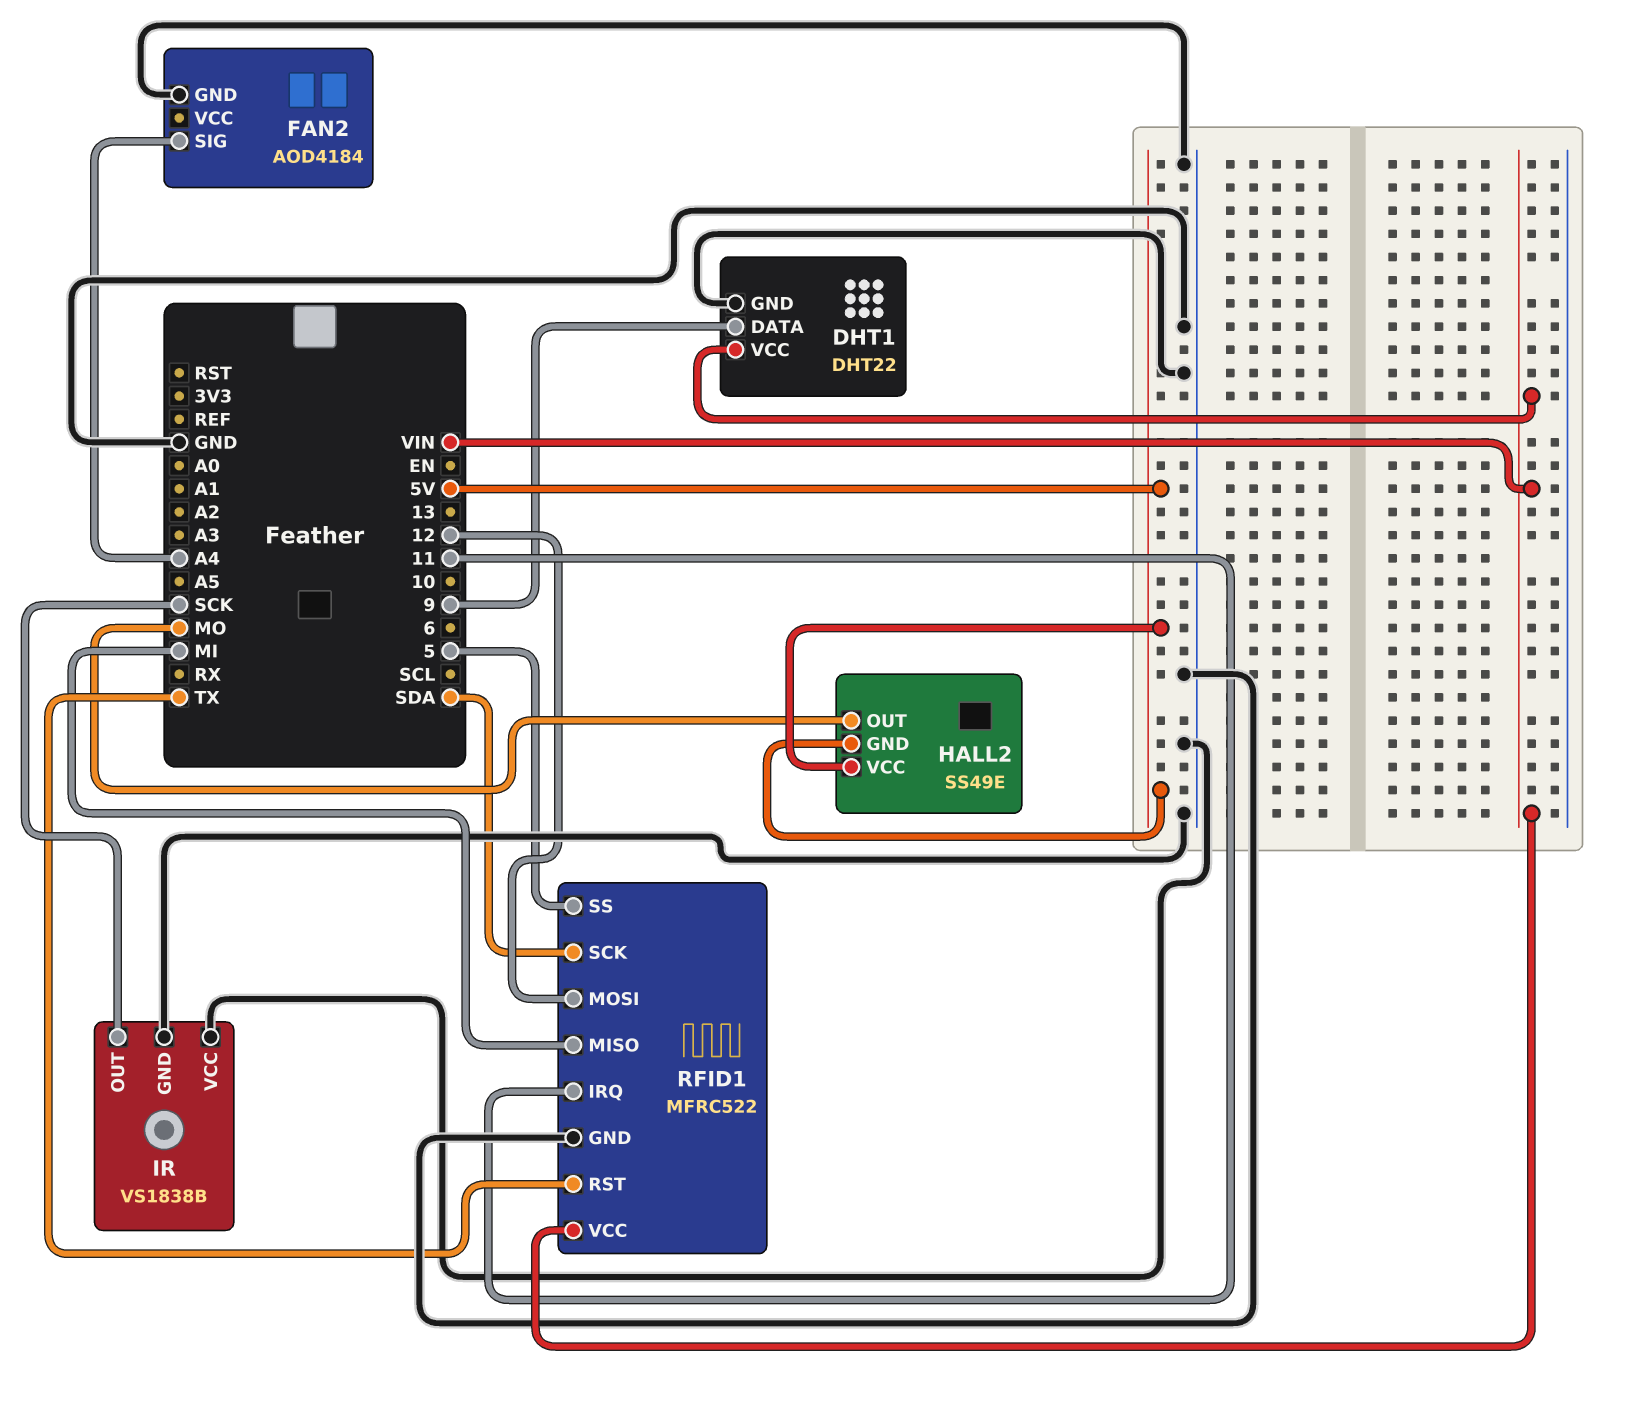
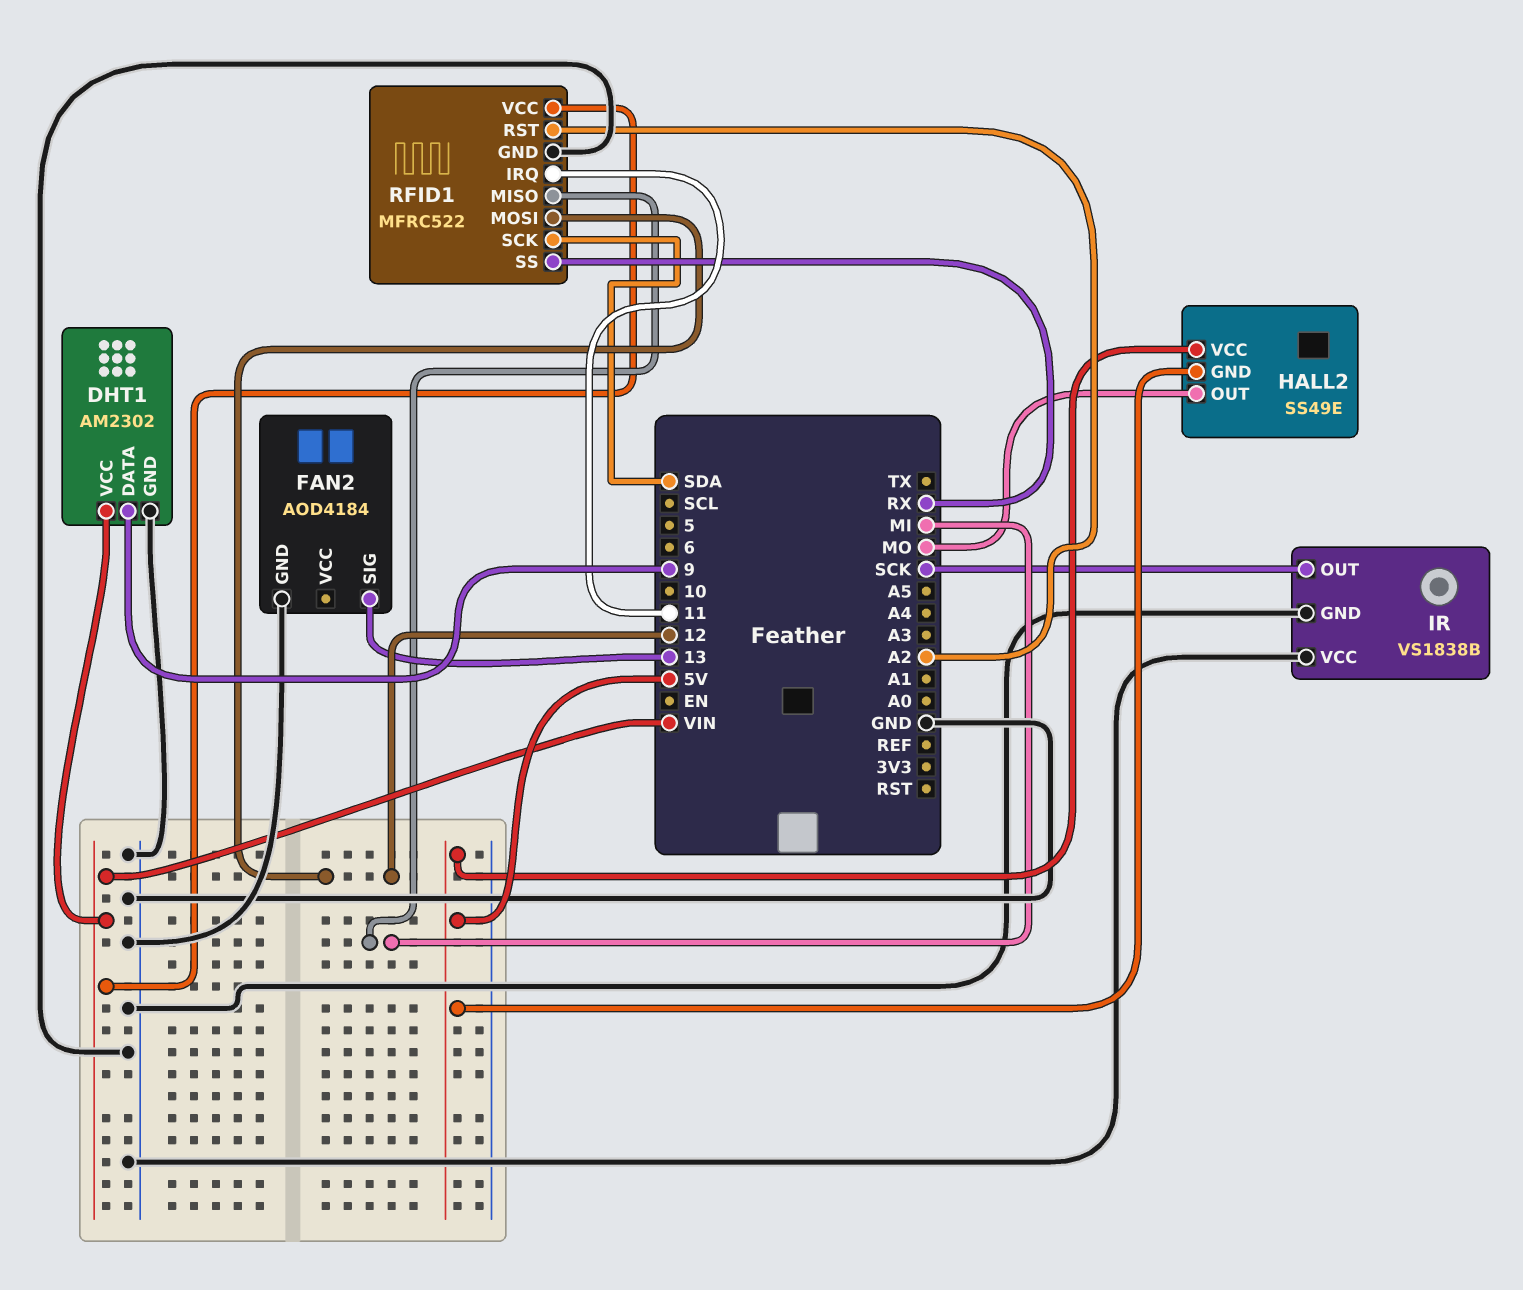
DHT1: DHT22 -> AM2302
FAN2 pin SIG: A4 -> 13
RFID1 pin RST: TX -> A2
RFID1 pin SS: 5 -> RX

